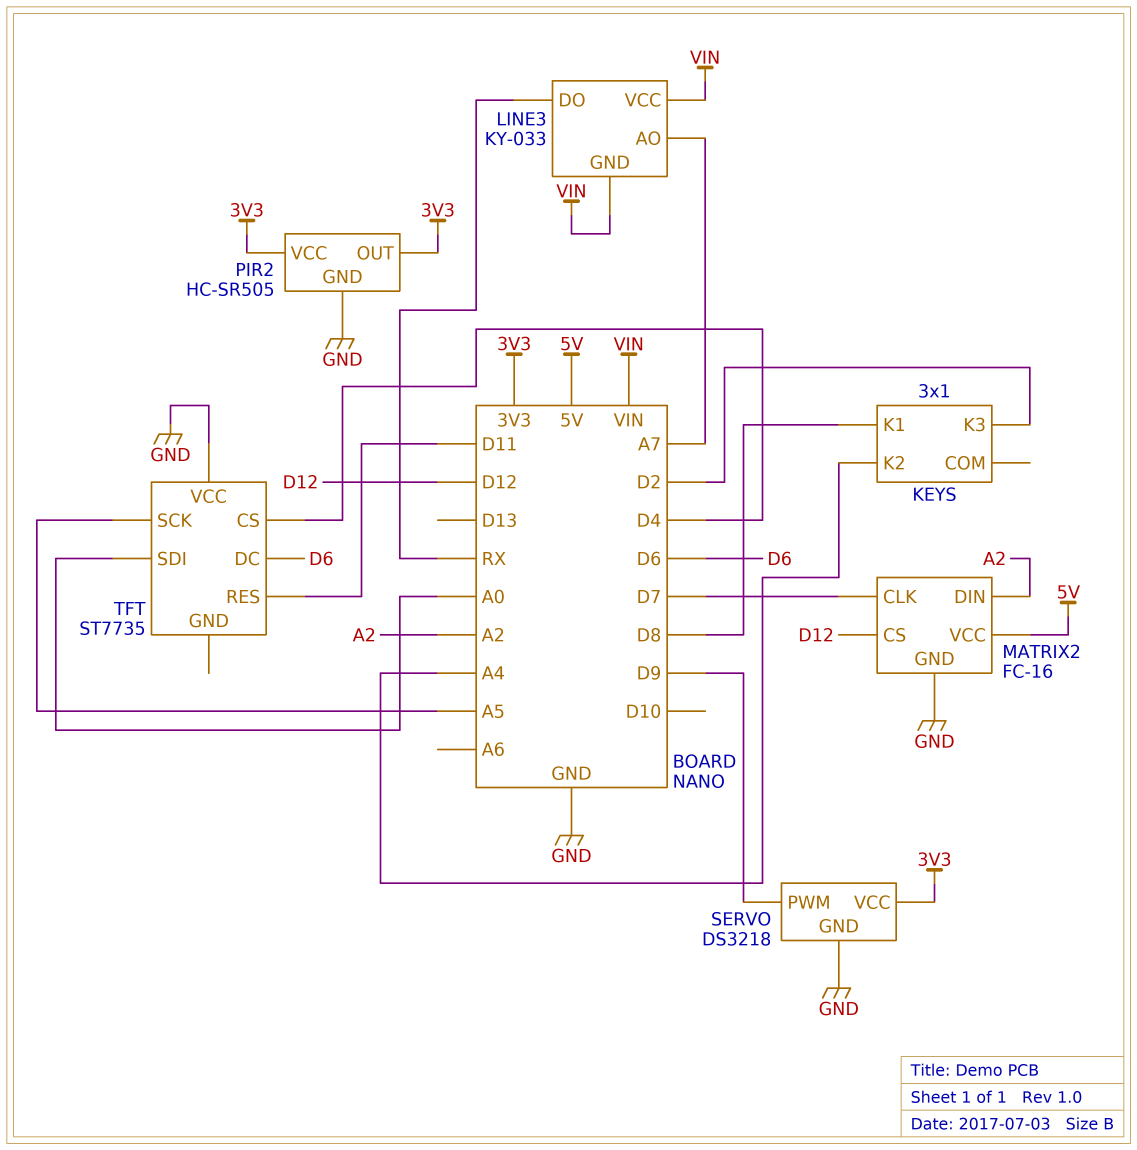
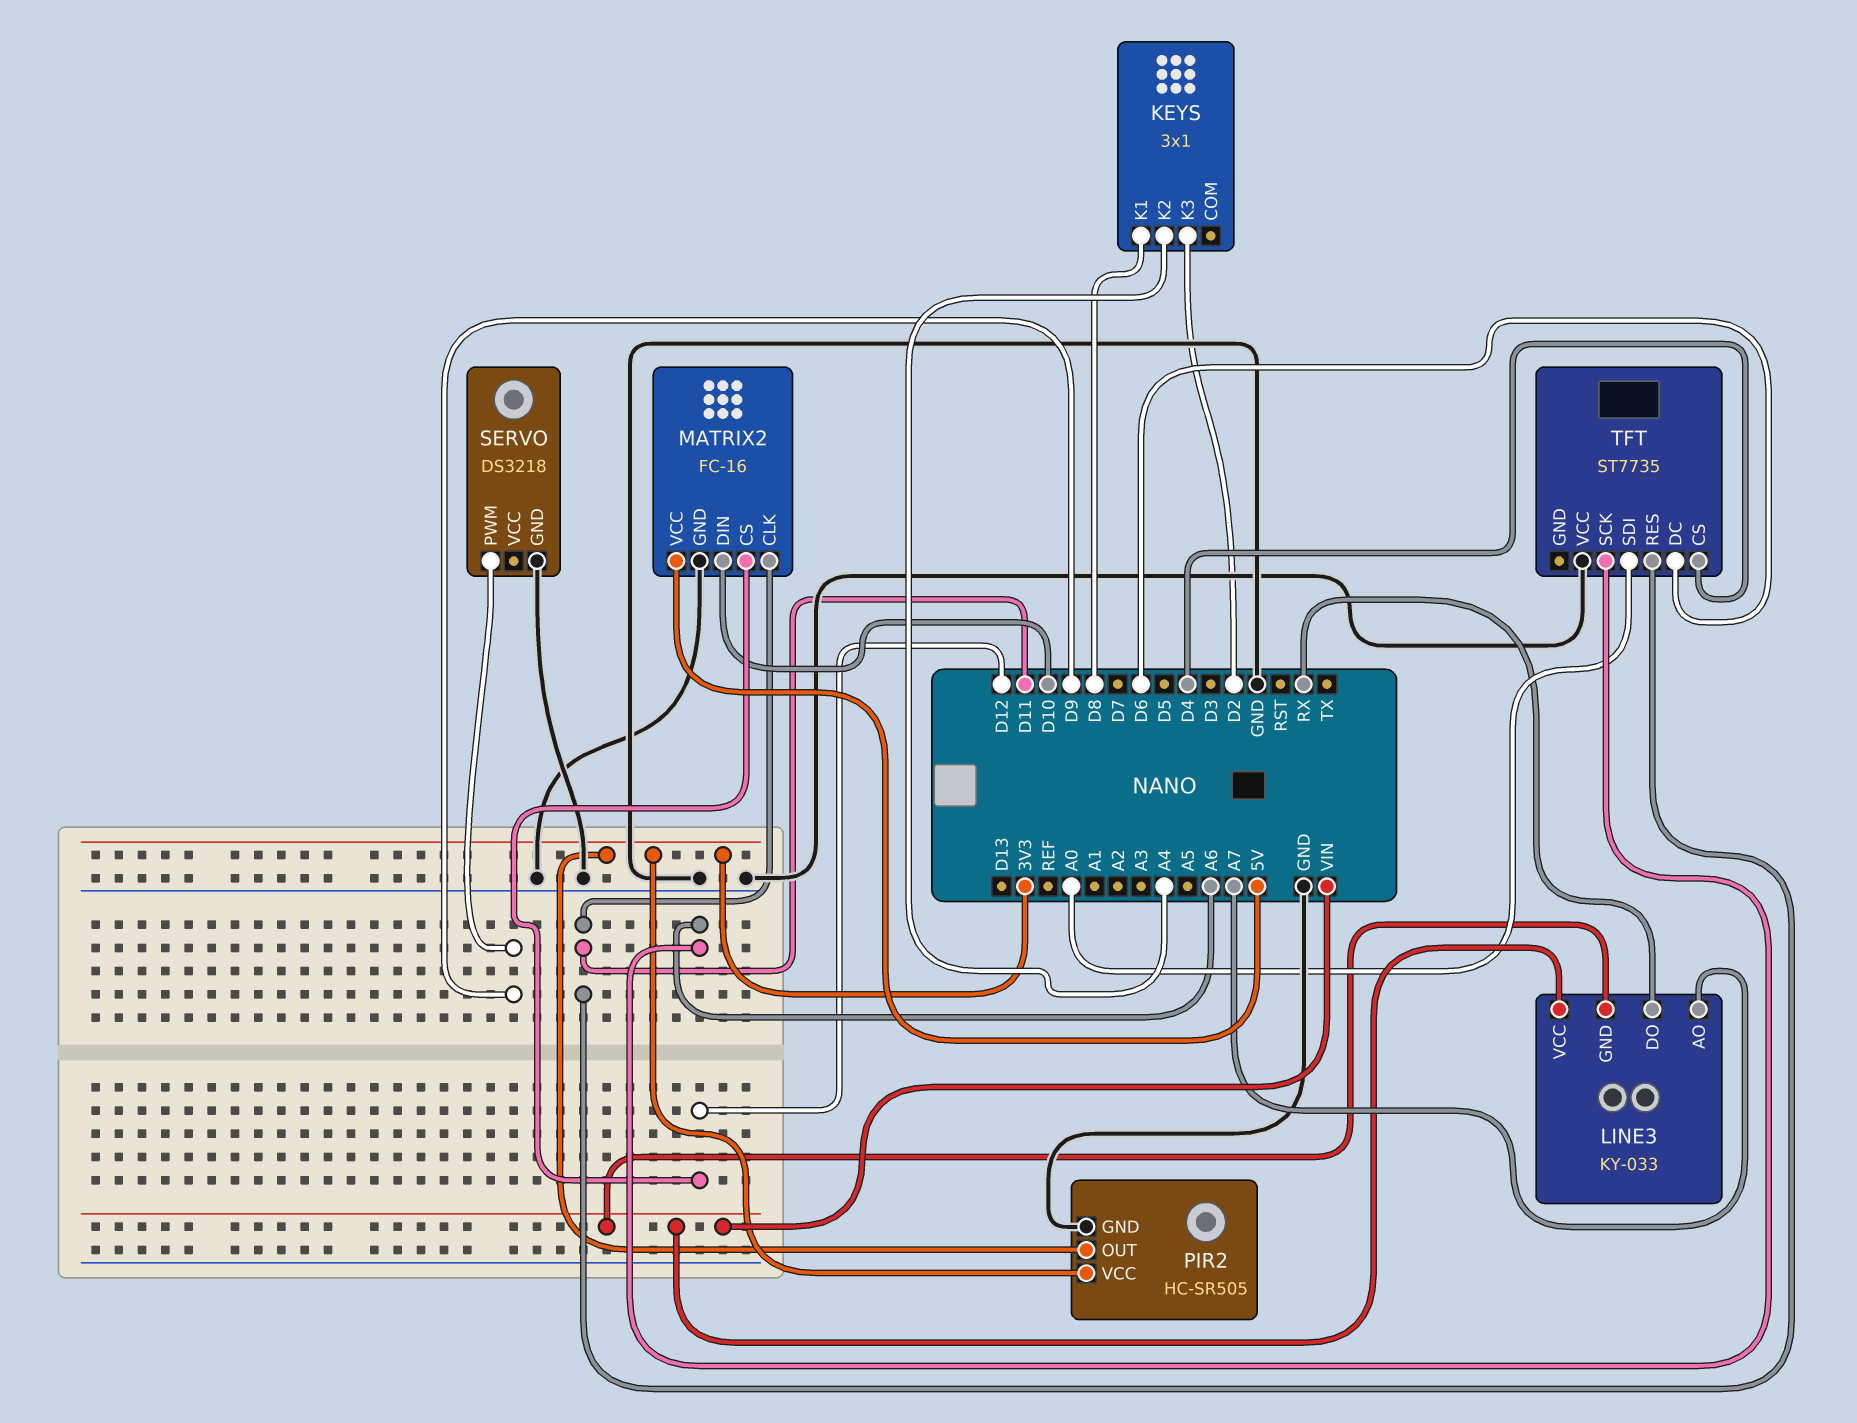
MATRIX2 pin CLK: D7 -> D11
MATRIX2 pin DIN: A2 -> D10
SERVO pin VCC: 3V3 -> none
TFT pin SCK: A5 -> A6

